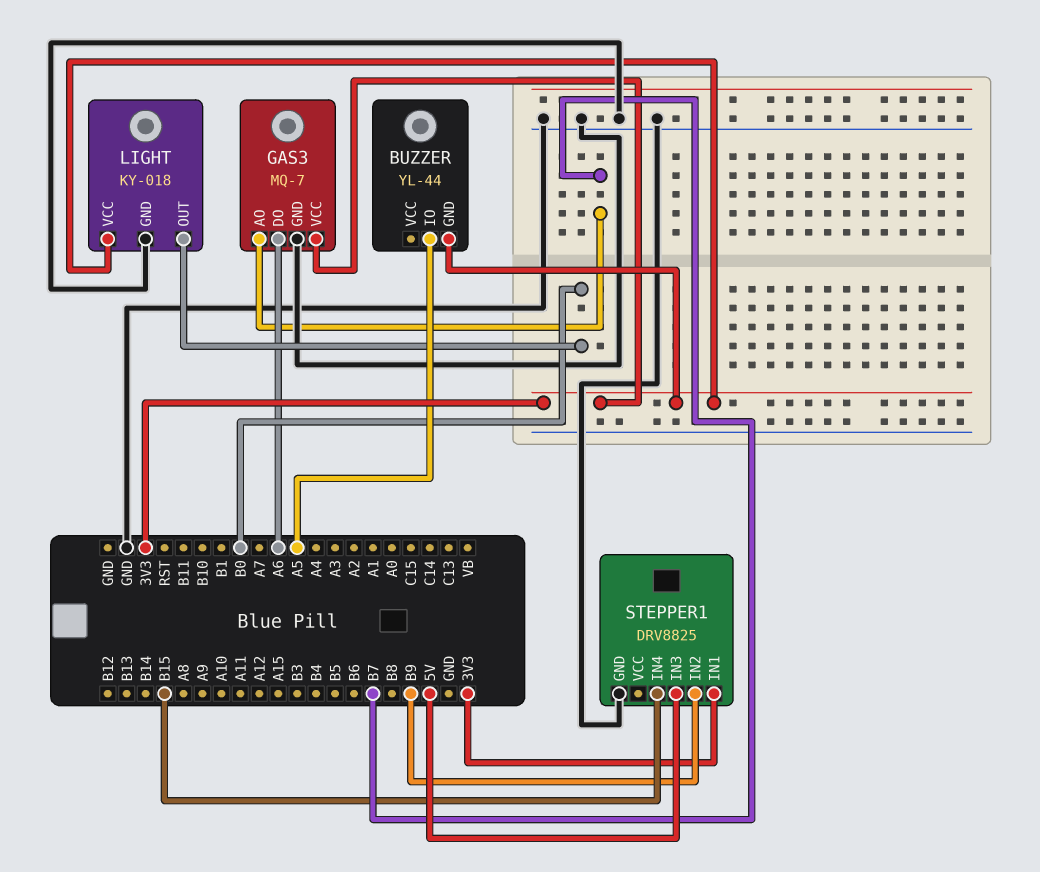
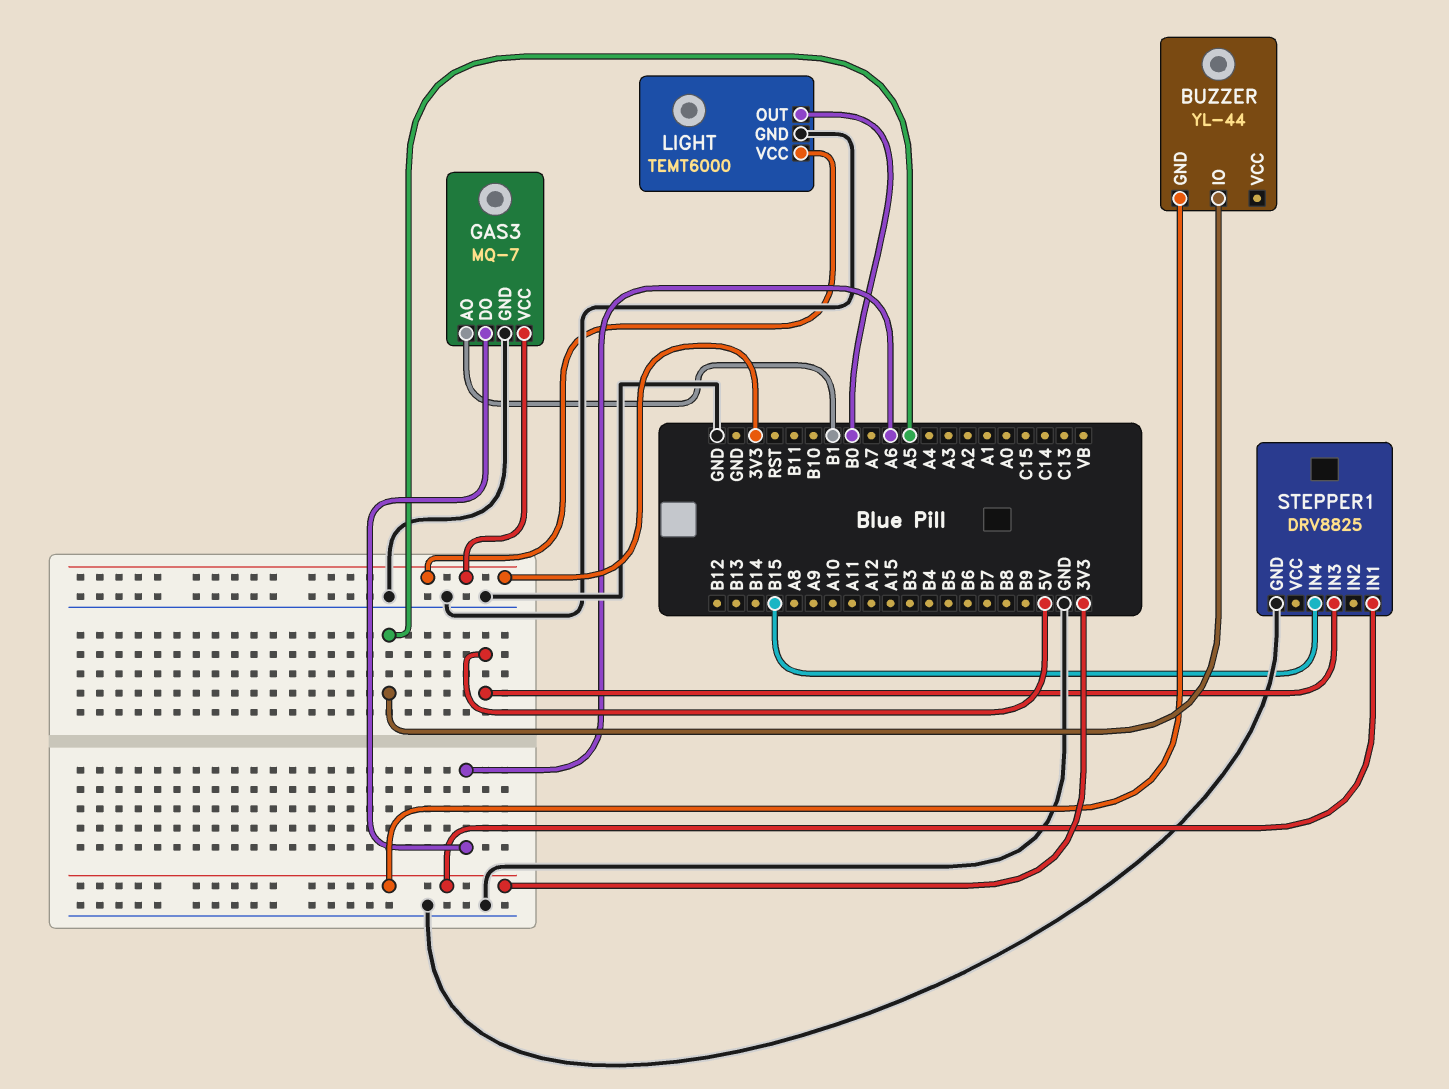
GAS3 pin AO: B7 -> B1
LIGHT: KY-018 -> TEMT6000
STEPPER1 pin IN2: B9 -> none

